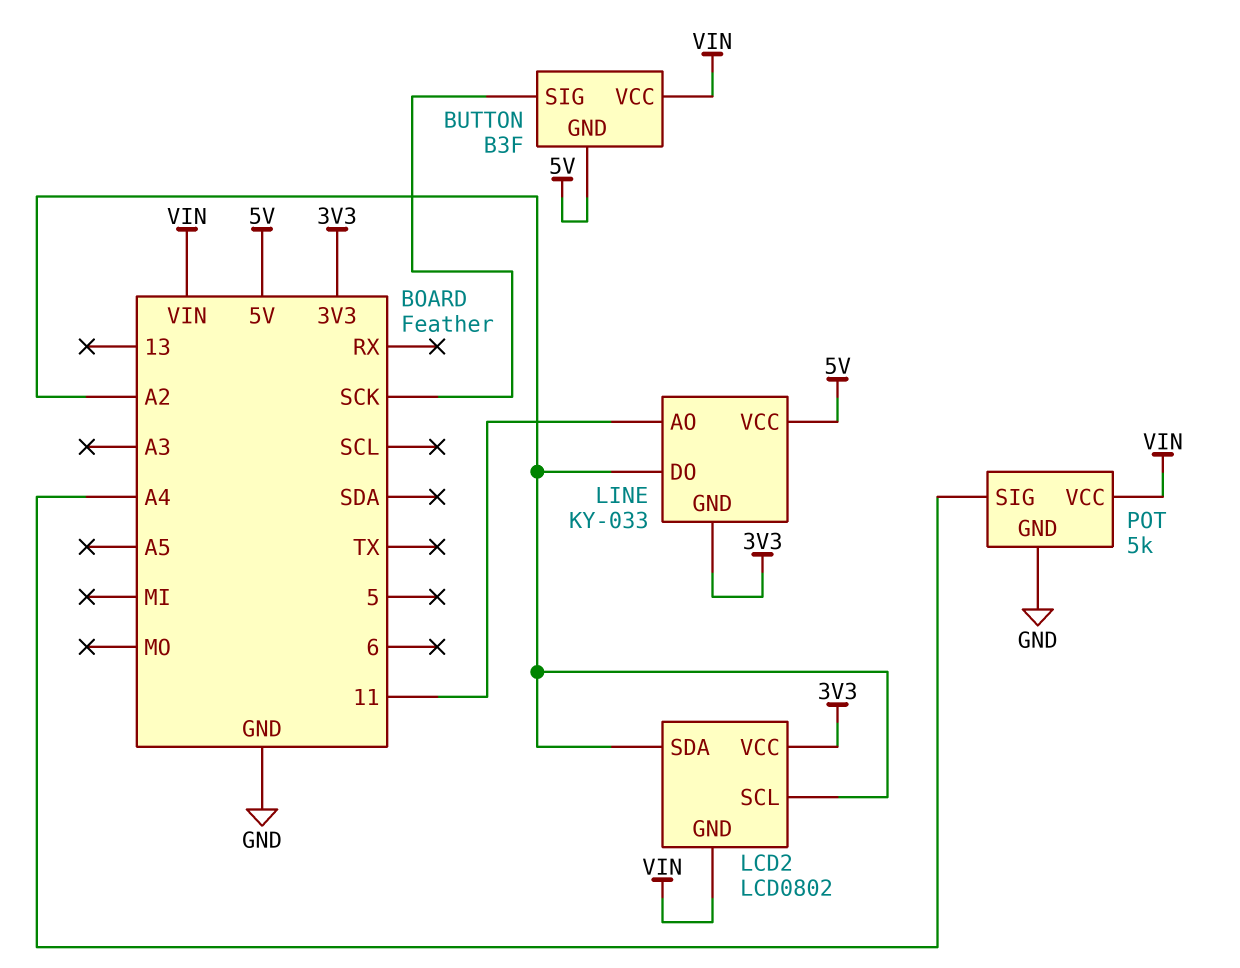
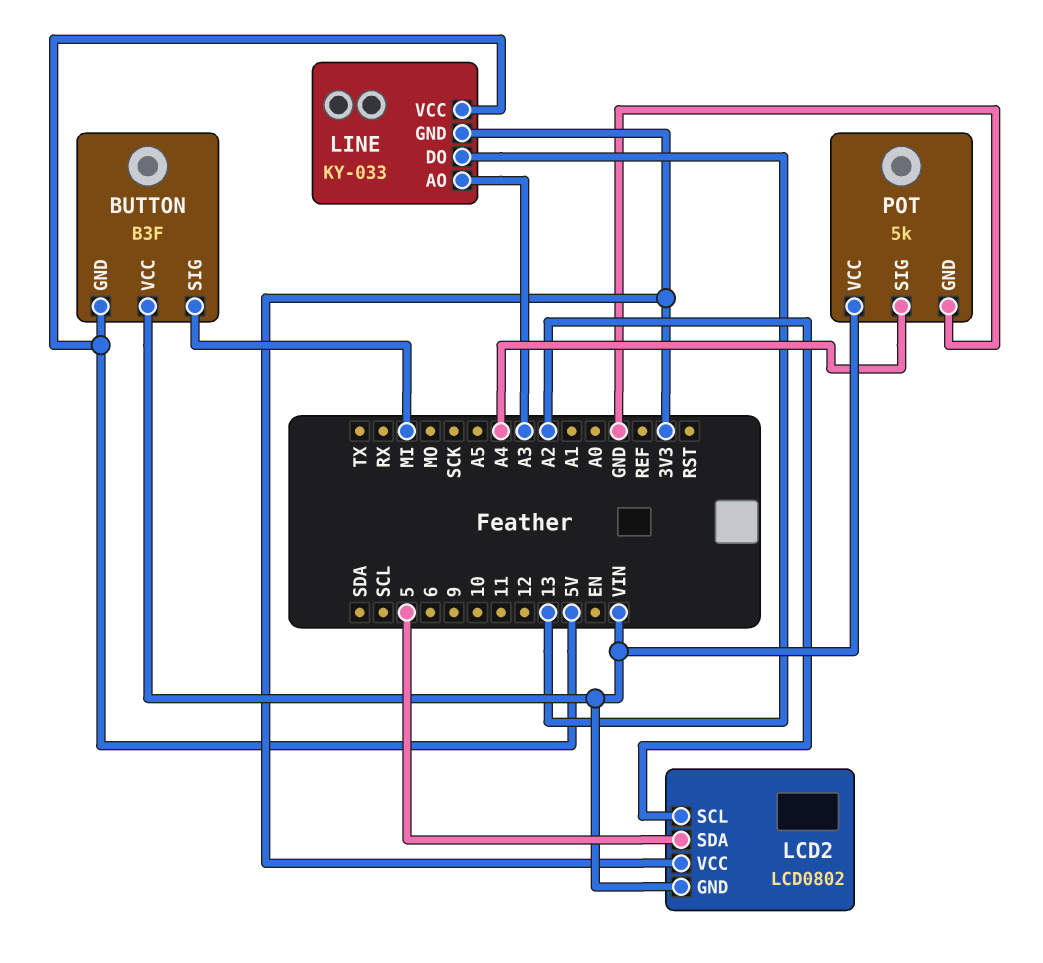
BUTTON pin SIG: SCK -> MI
LCD2 pin SDA: A2 -> 5
LINE pin AO: 11 -> A3
LINE pin DO: A2 -> 13

